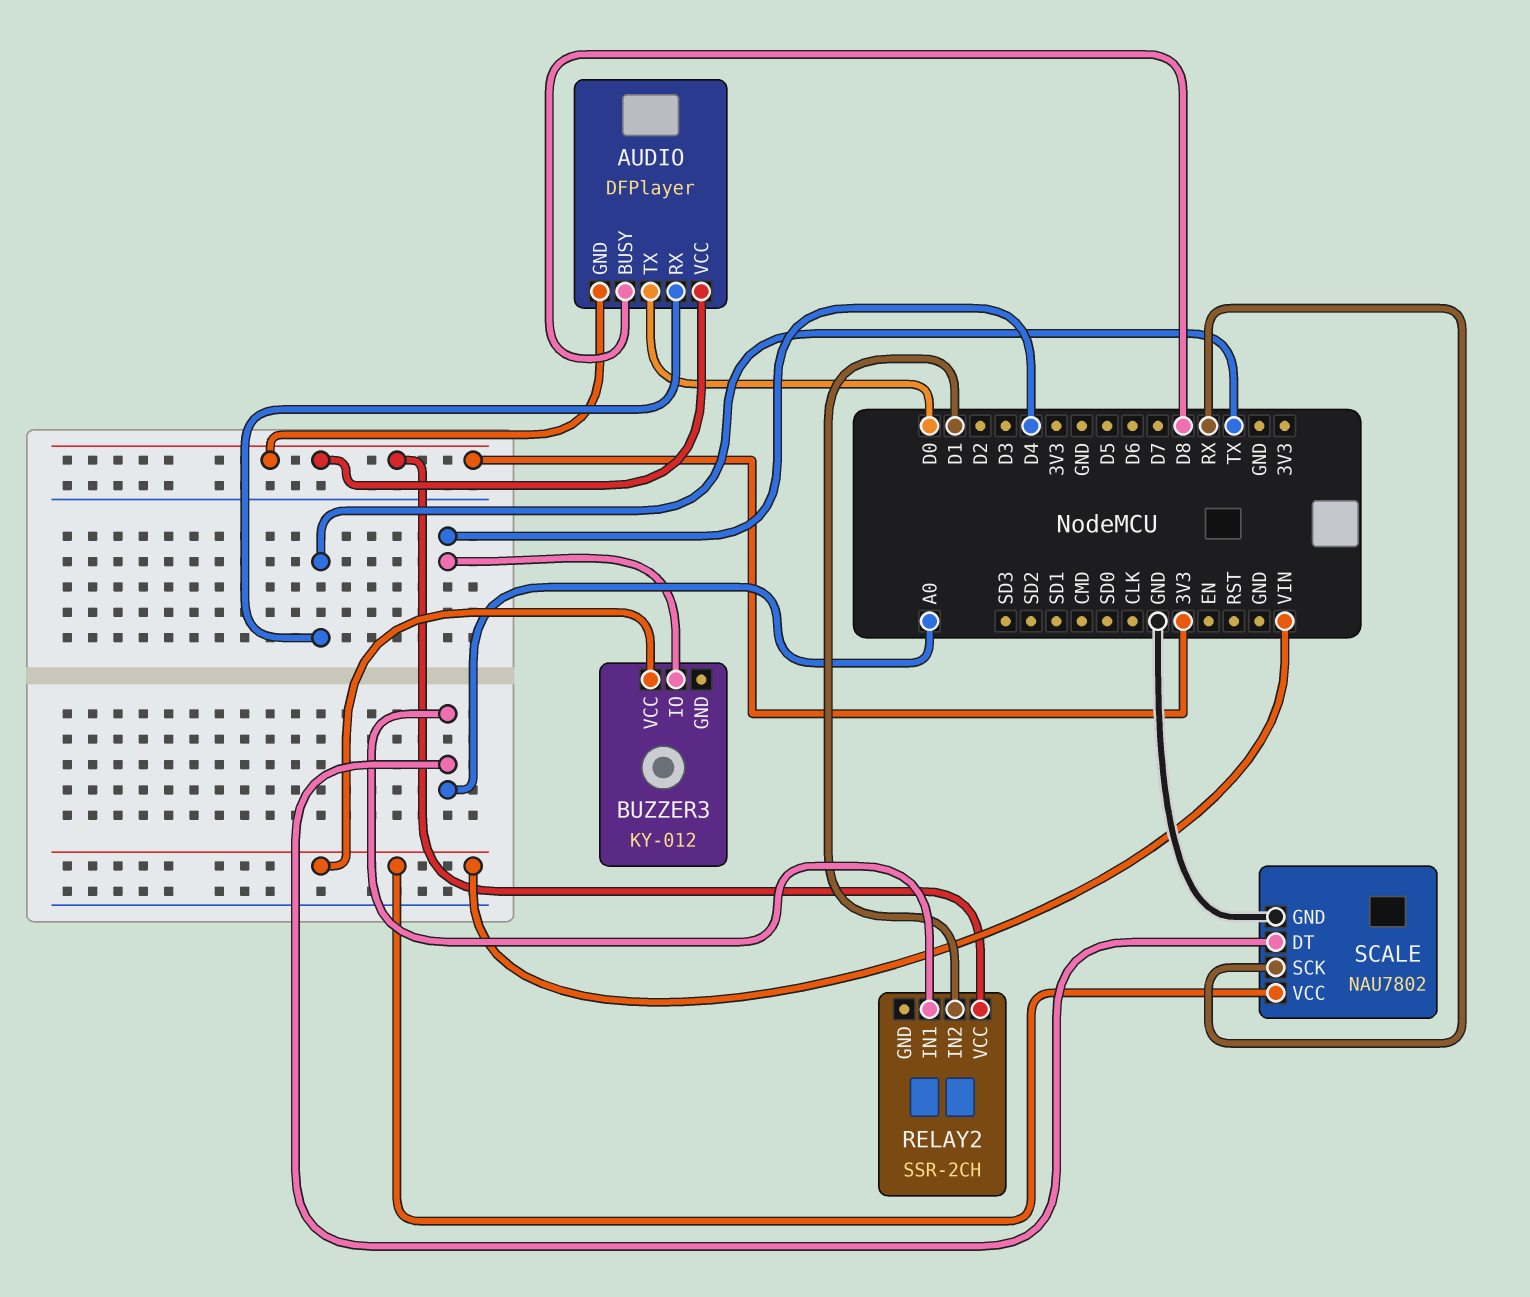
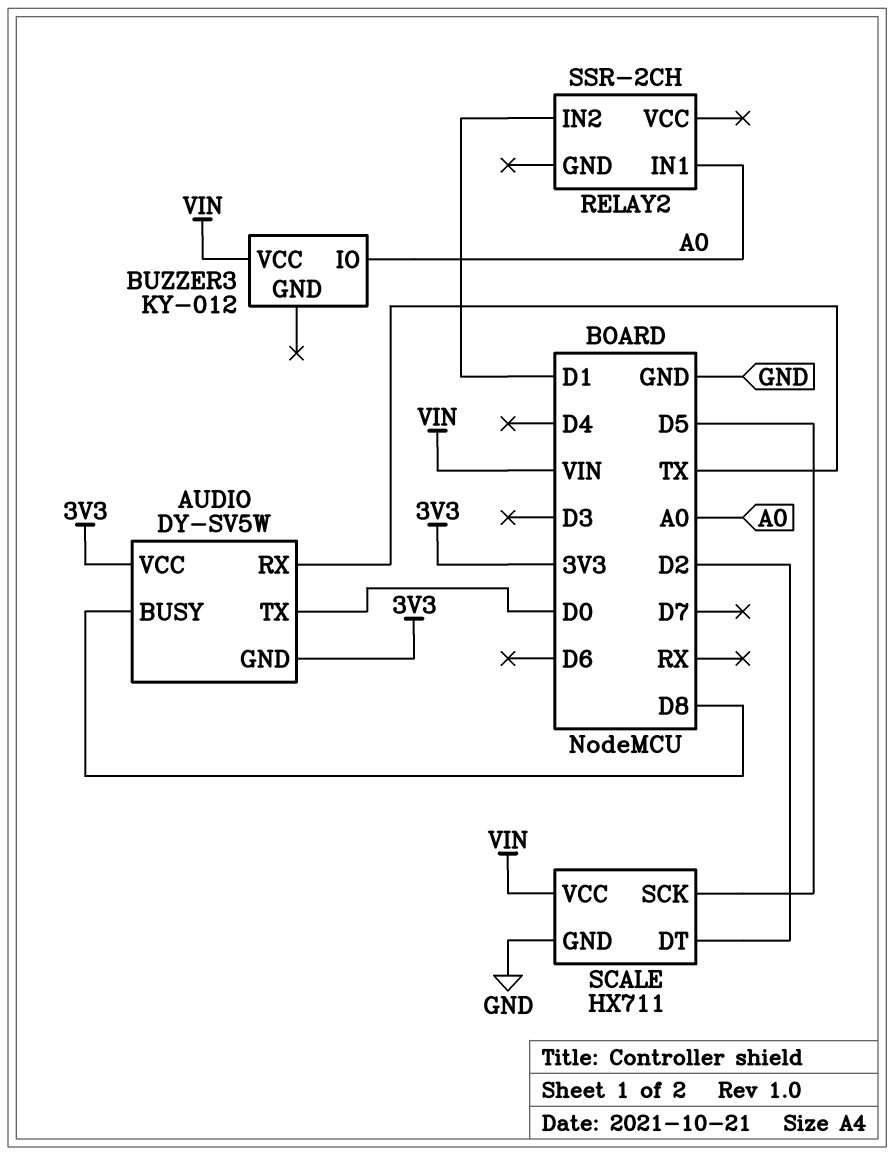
AUDIO: DFPlayer -> DY-SV5W
BUZZER3 pin IO: D4 -> A0
RELAY2 pin VCC: 3V3 -> none
SCALE: NAU7802 -> HX711
SCALE pin DT: A0 -> D2
SCALE pin SCK: RX -> D5

